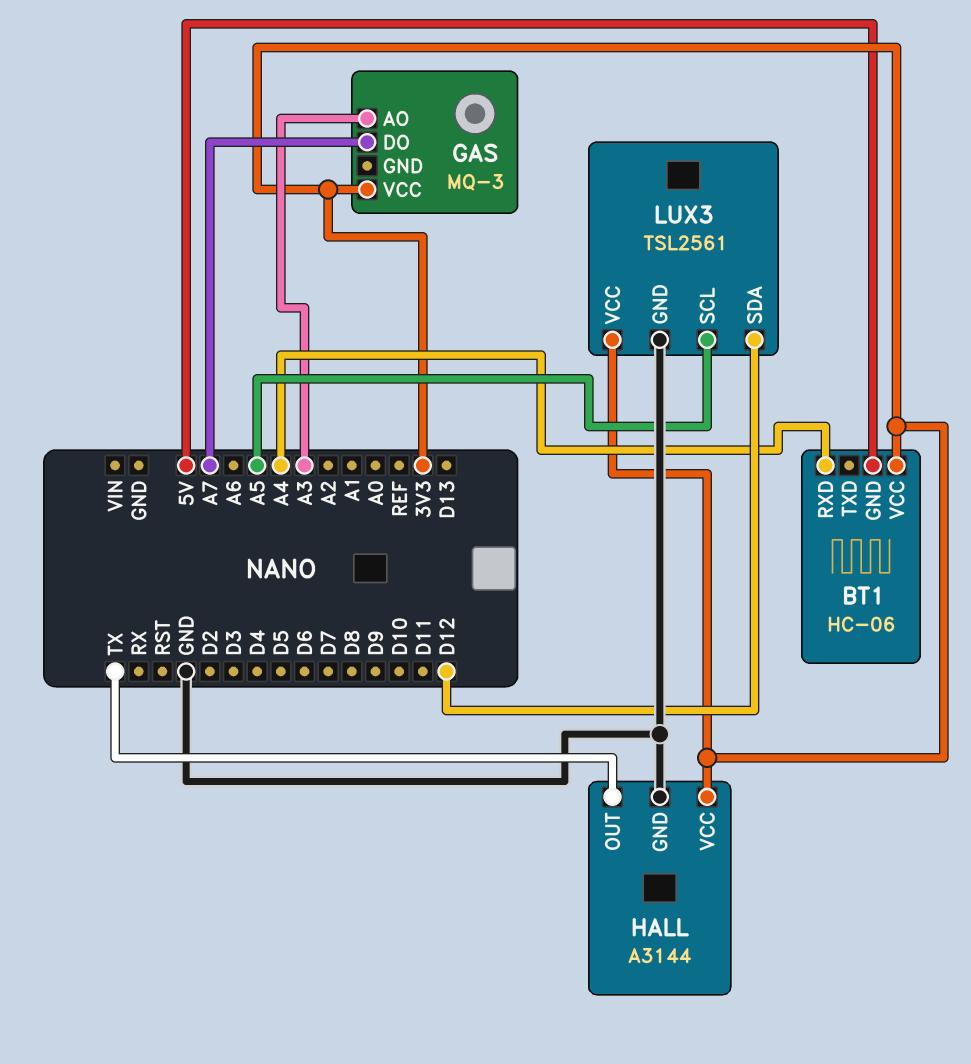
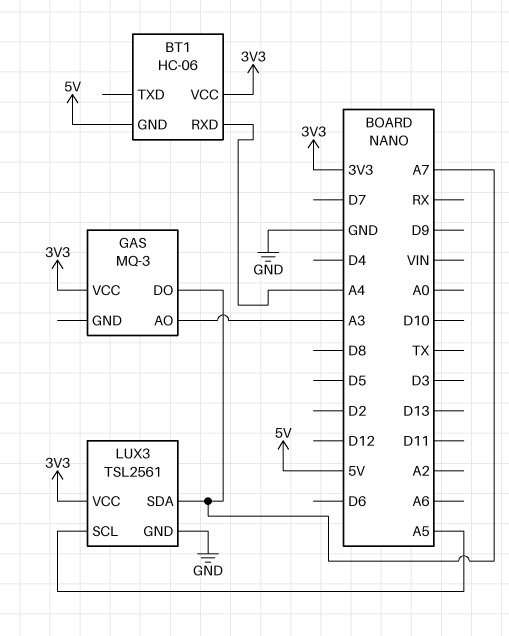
HALL: A3144 -> none
HALL pin GND: GND -> none
HALL pin OUT: TX -> none
HALL pin VCC: 3V3 -> none
LUX3 pin SDA: D12 -> A7

